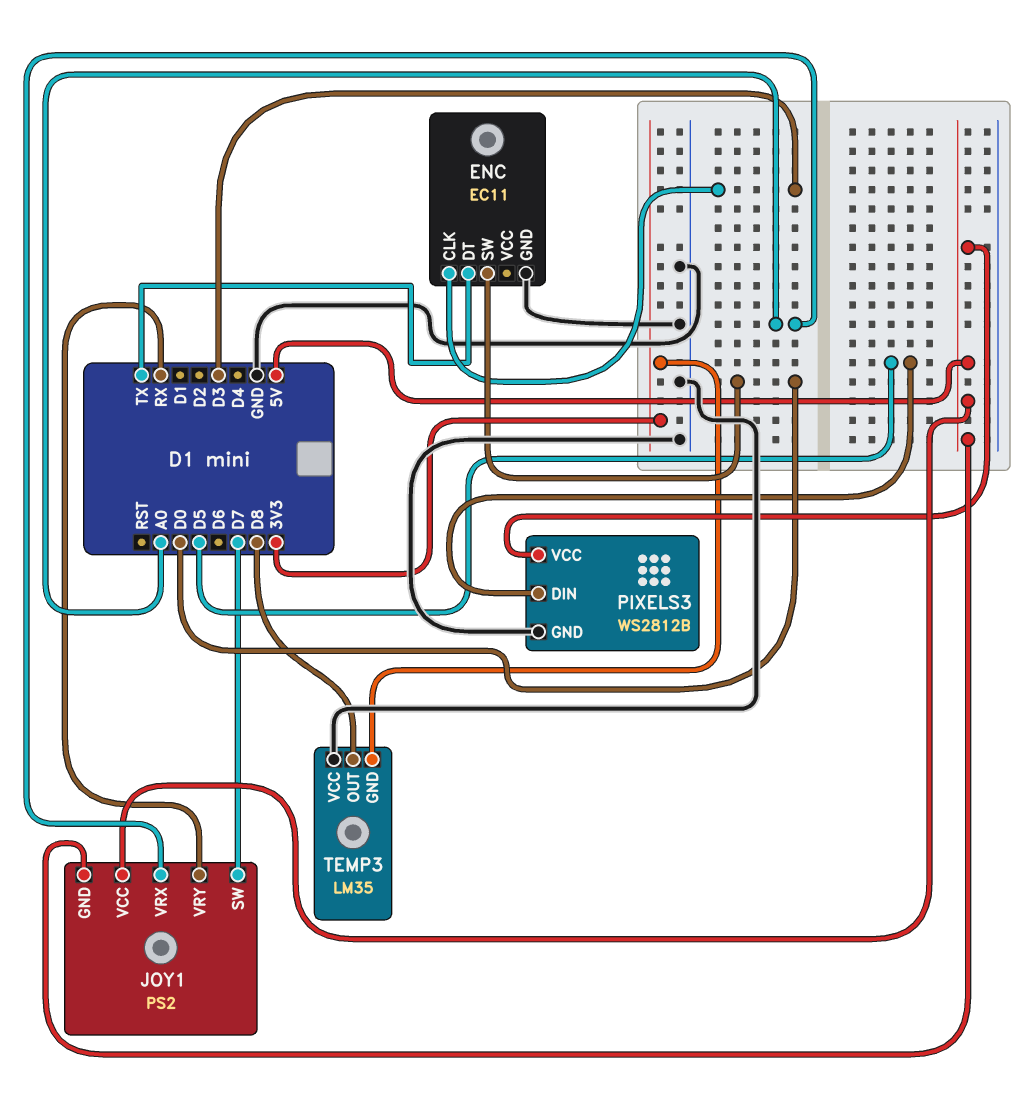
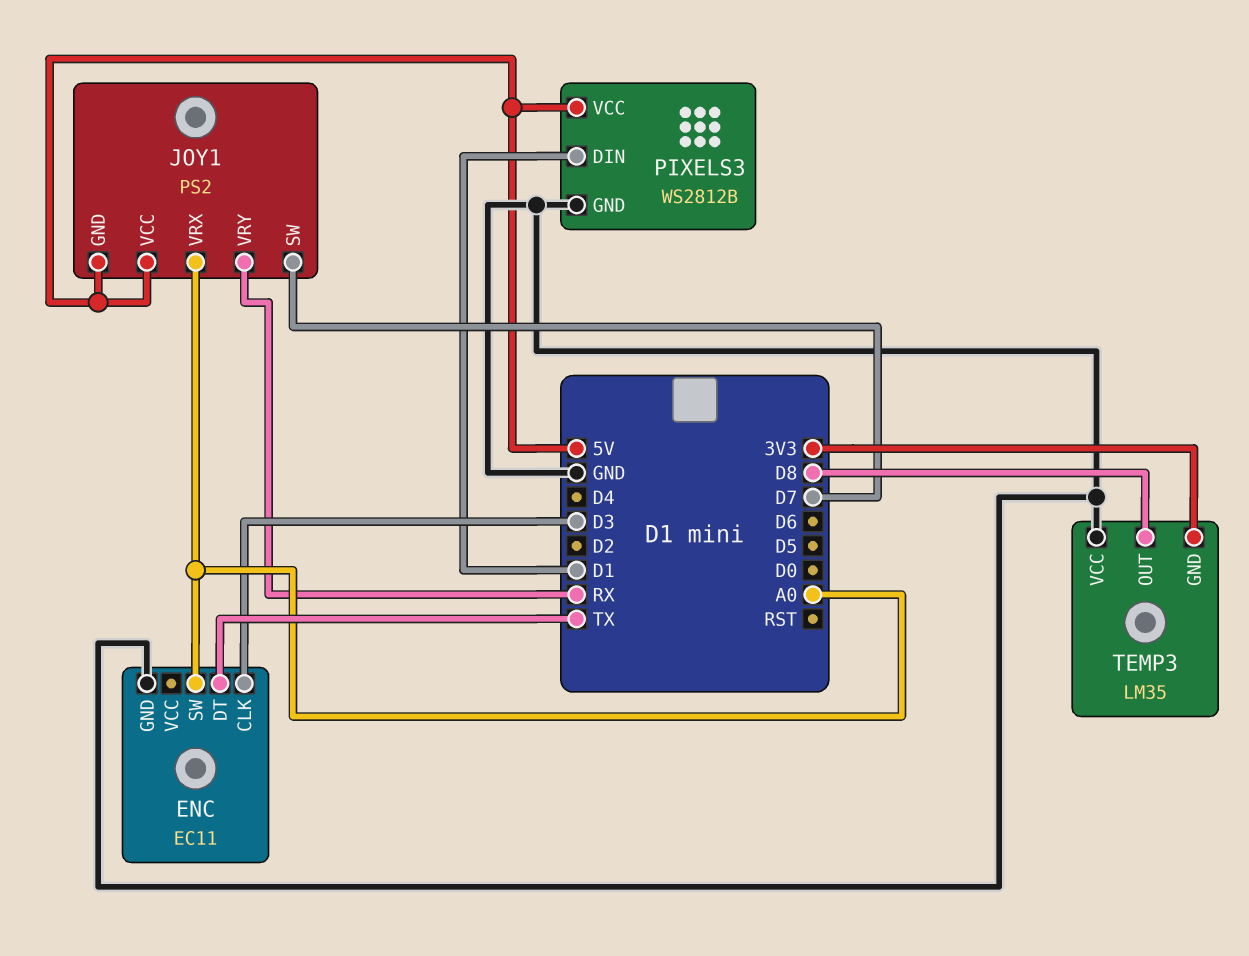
ENC pin SW: D0 -> A0
PIXELS3 pin DIN: D5 -> D1

